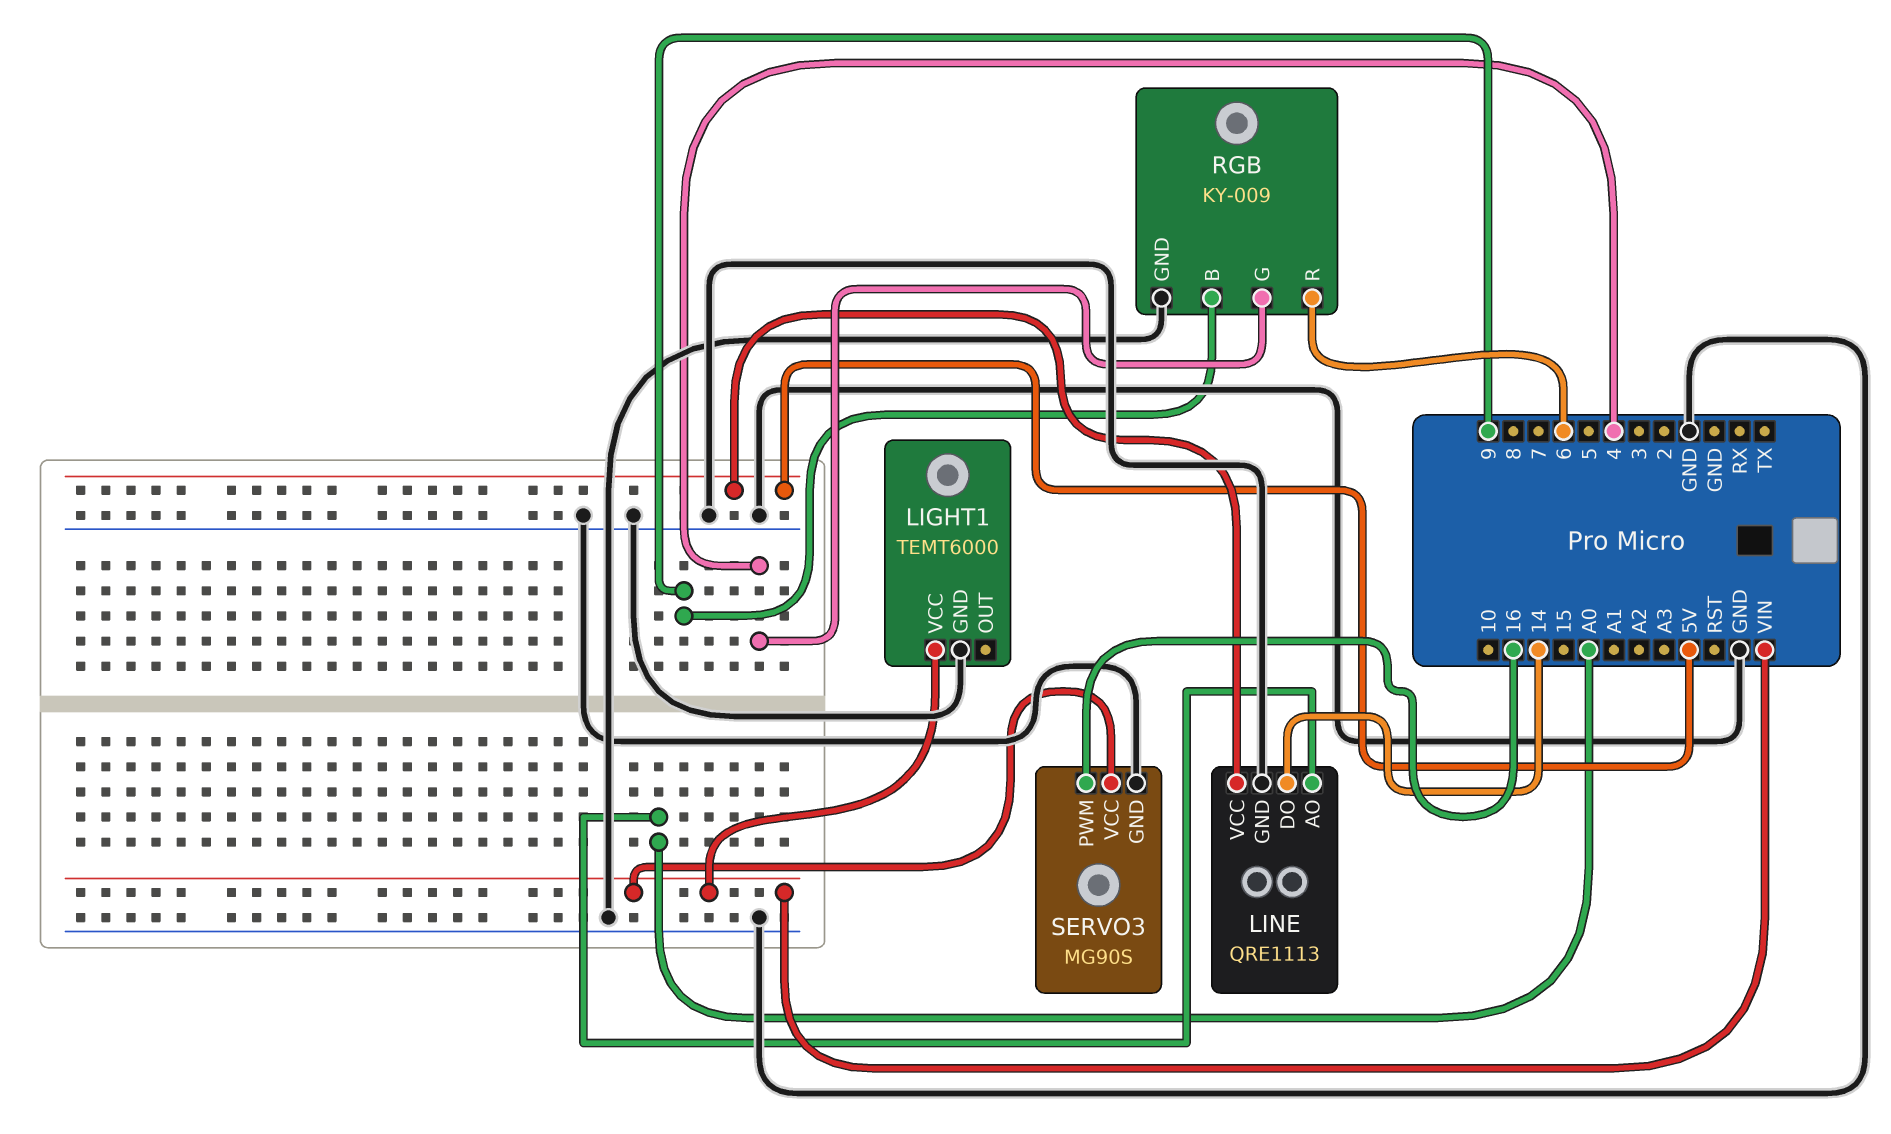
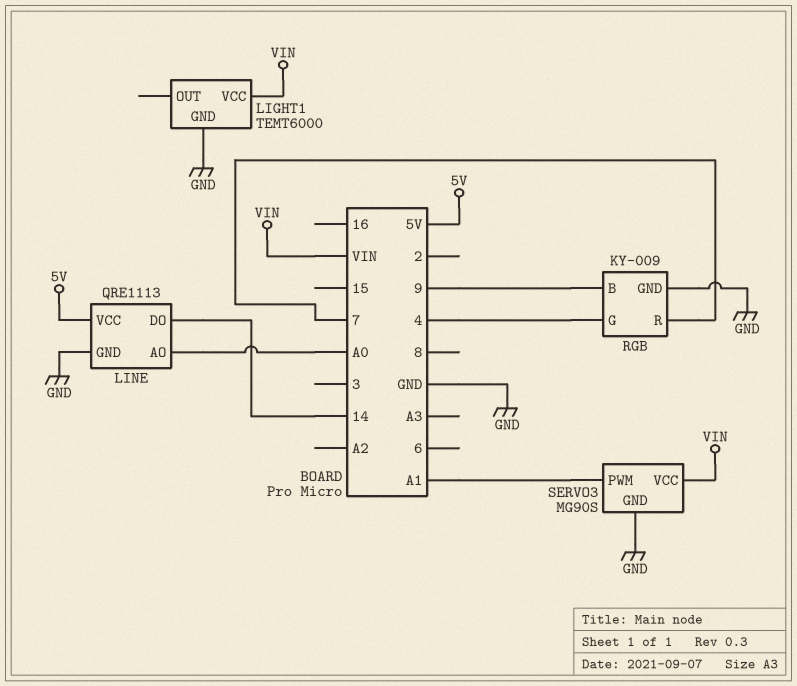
RGB pin R: 6 -> 7
SERVO3 pin PWM: 16 -> A1

